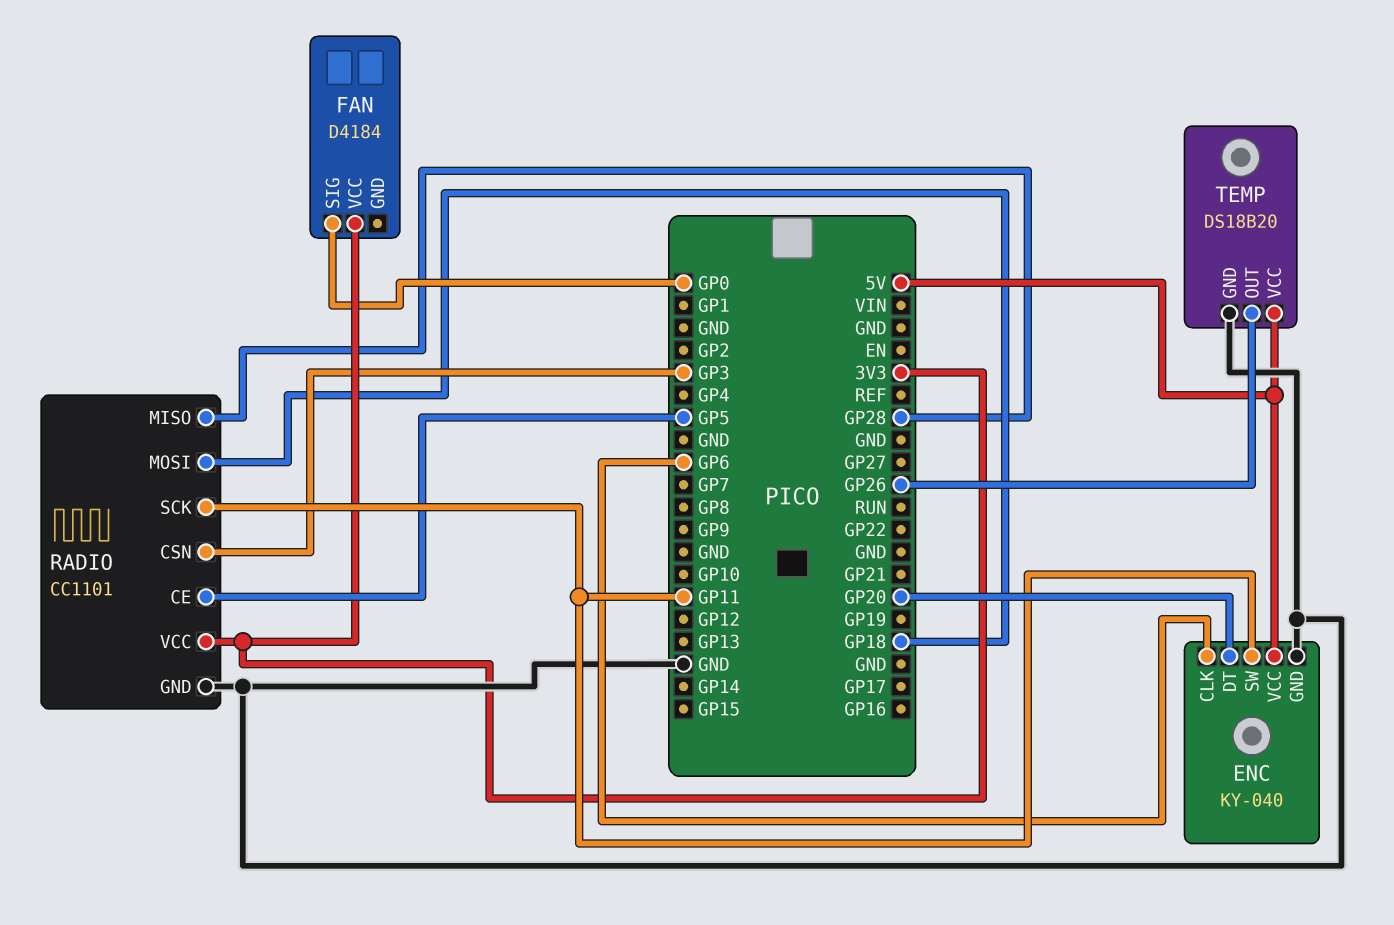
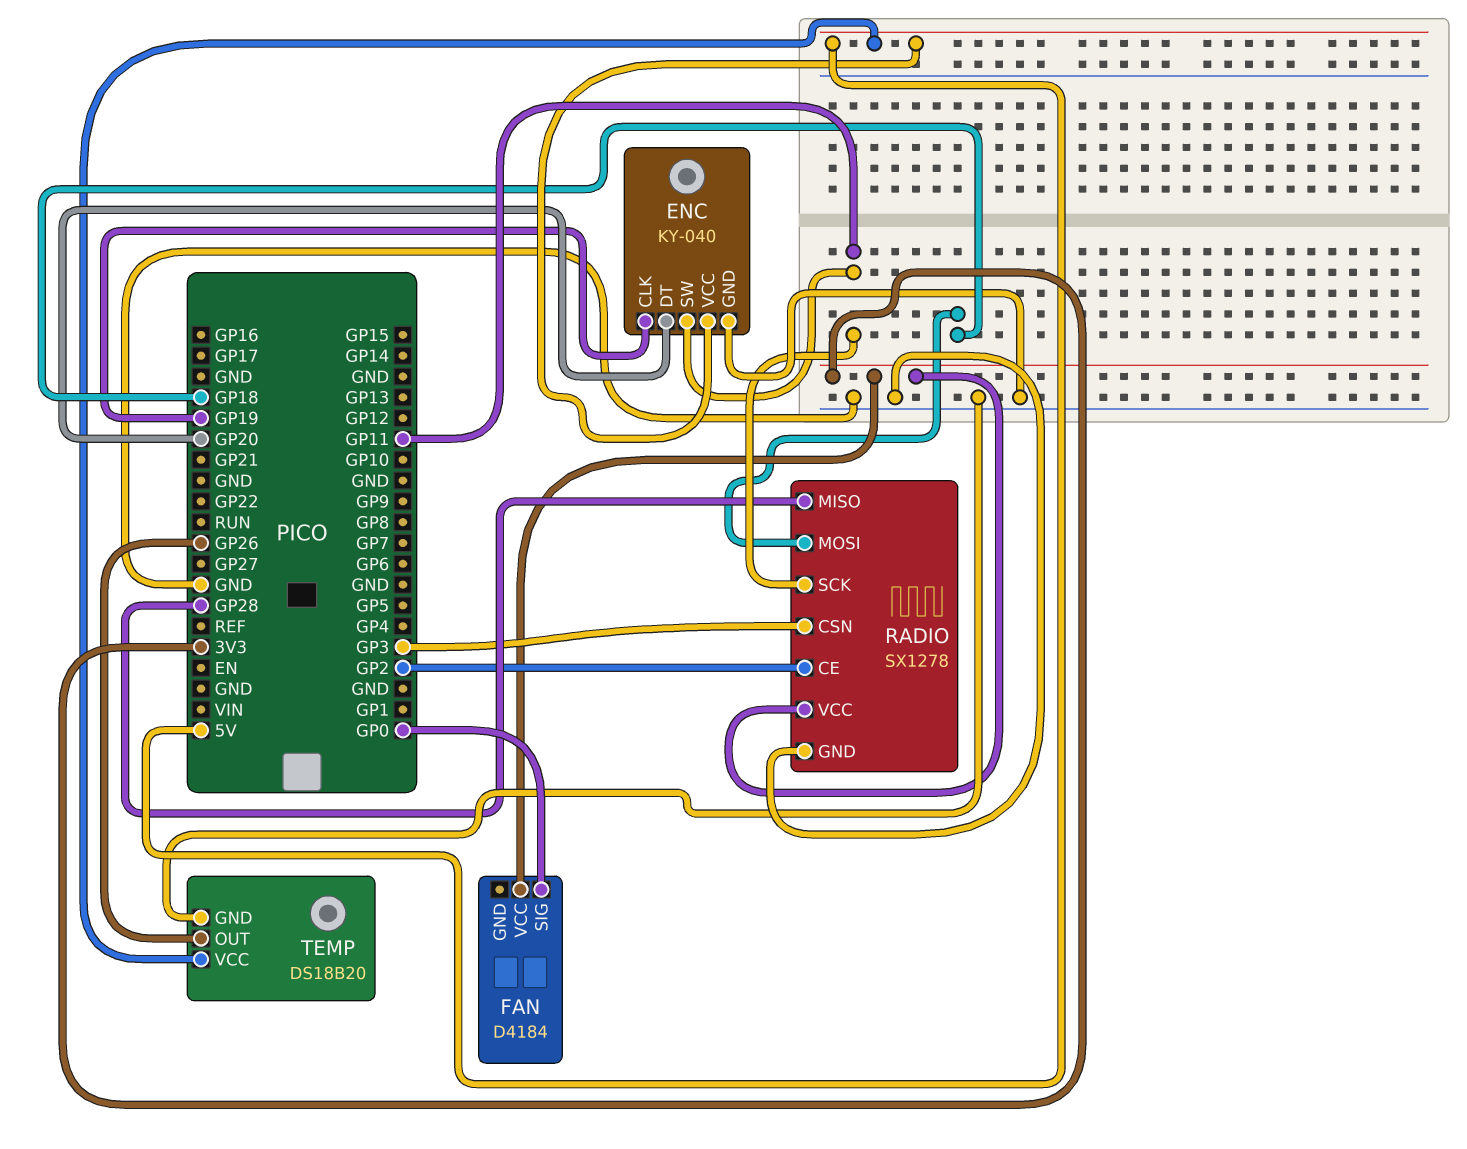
ENC pin CLK: GP6 -> GP19
RADIO: CC1101 -> SX1278
RADIO pin CE: GP5 -> GP2

